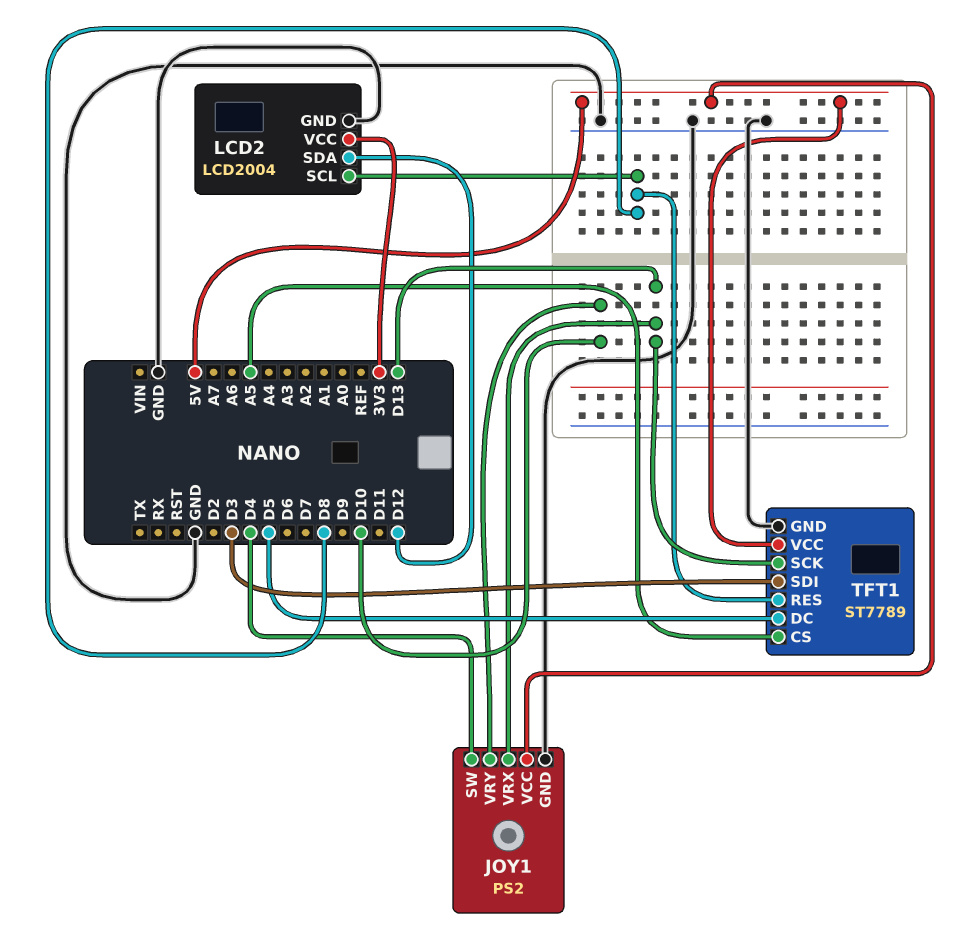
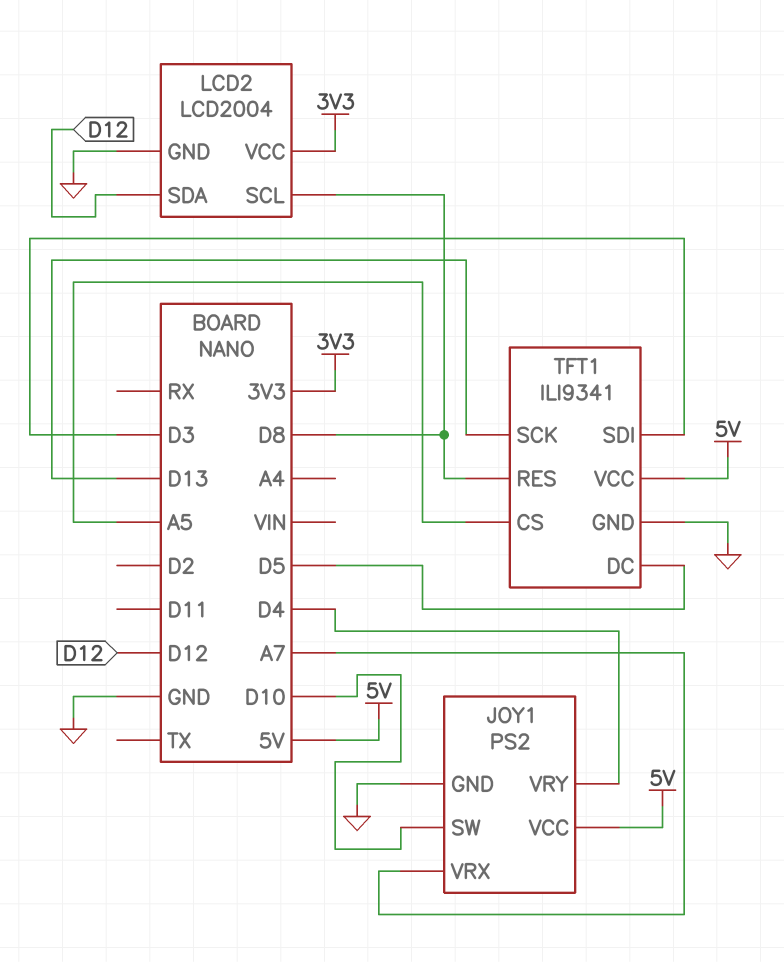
JOY1 pin SW: D4 -> D10
JOY1 pin VRX: D13 -> A7
JOY1 pin VRY: D10 -> D4
TFT1: ST7789 -> ILI9341

